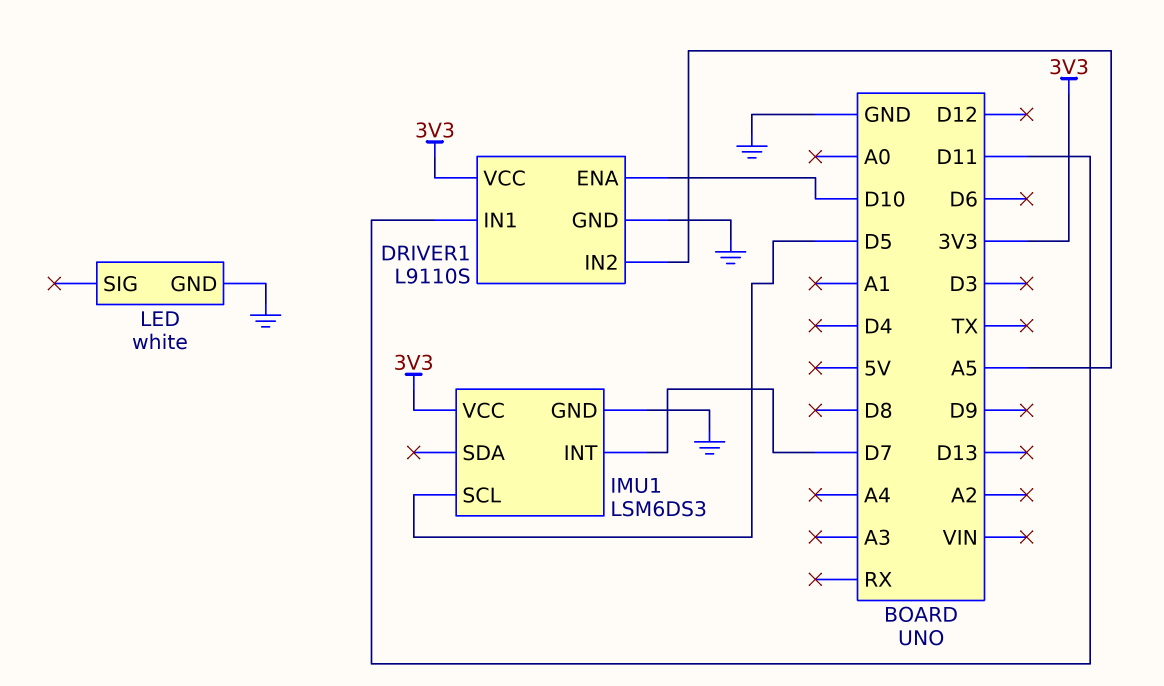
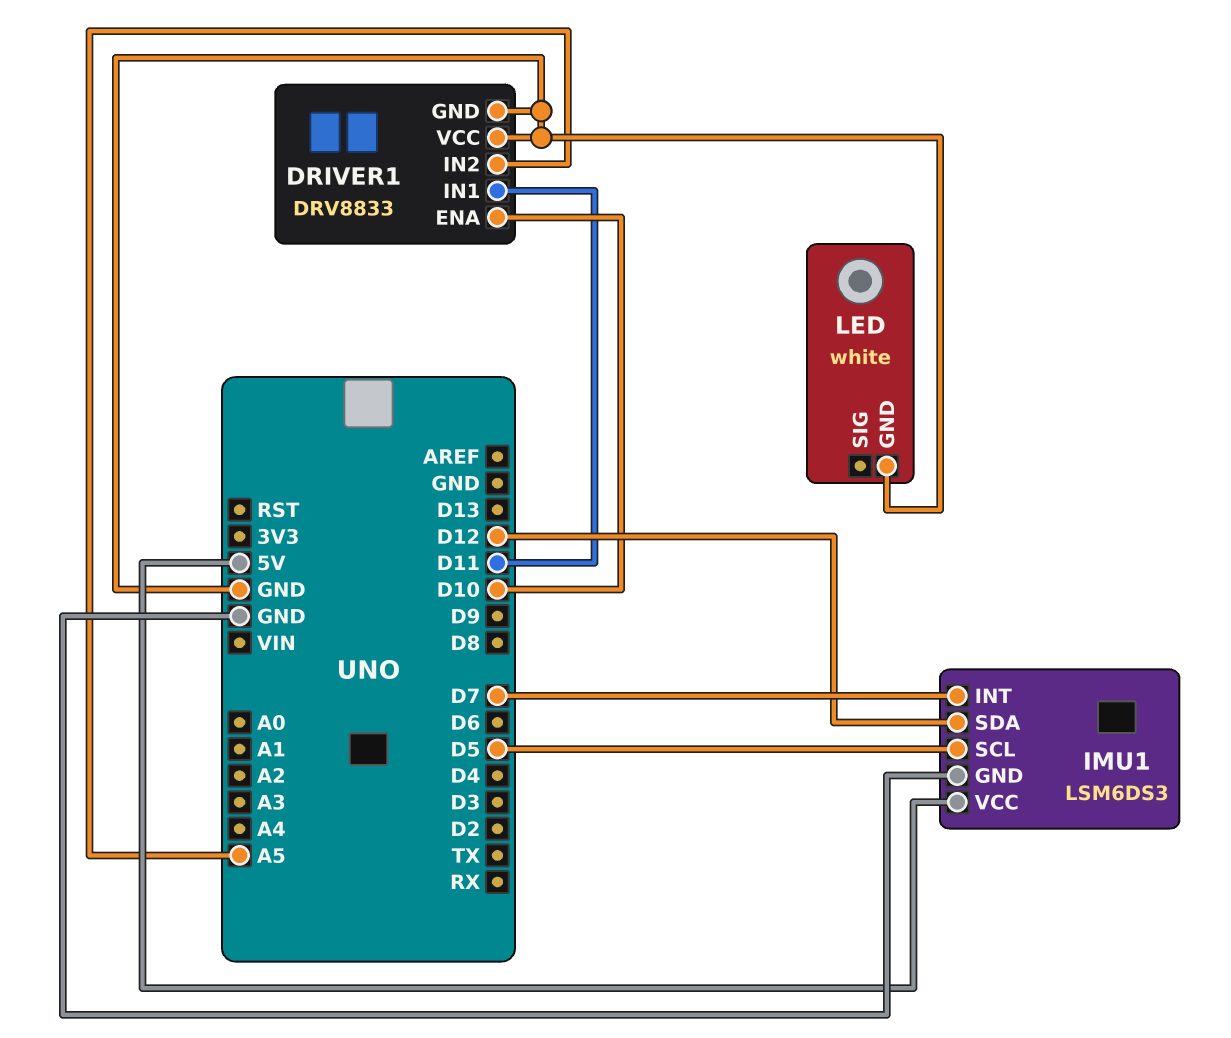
DRIVER1: L9110S -> DRV8833
DRIVER1 pin VCC: 3V3 -> GND
IMU1 pin SDA: none -> D12
IMU1 pin VCC: 3V3 -> 5V

